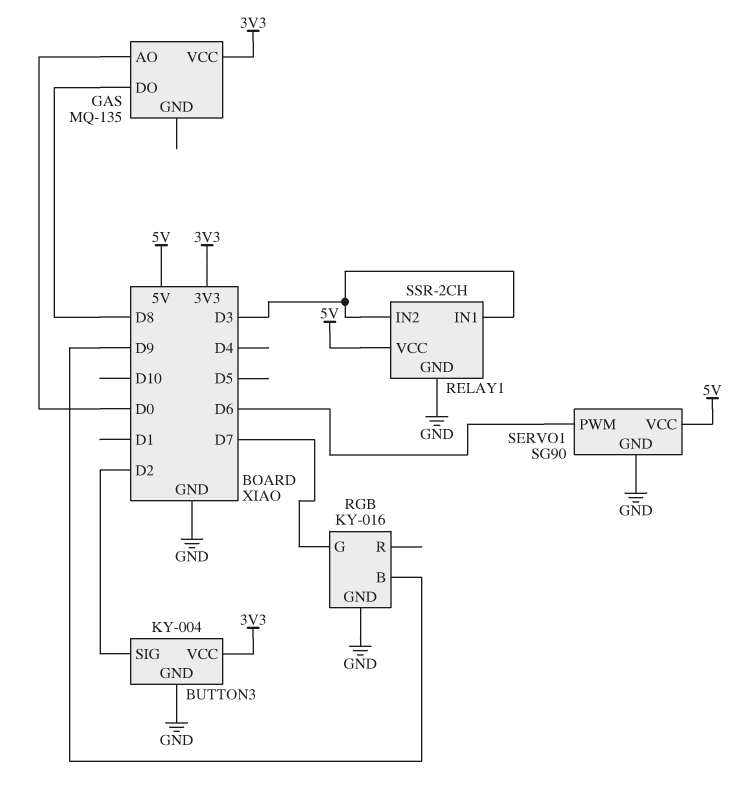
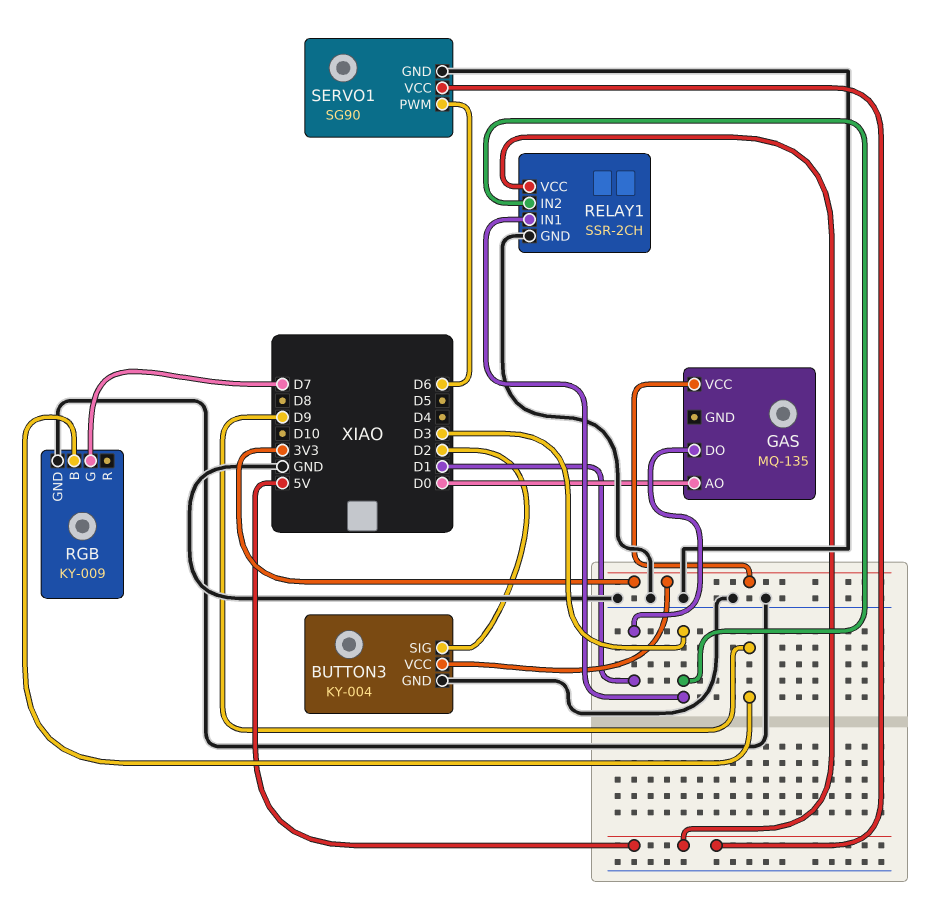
GAS pin DO: D8 -> D1
RGB: KY-016 -> KY-009

